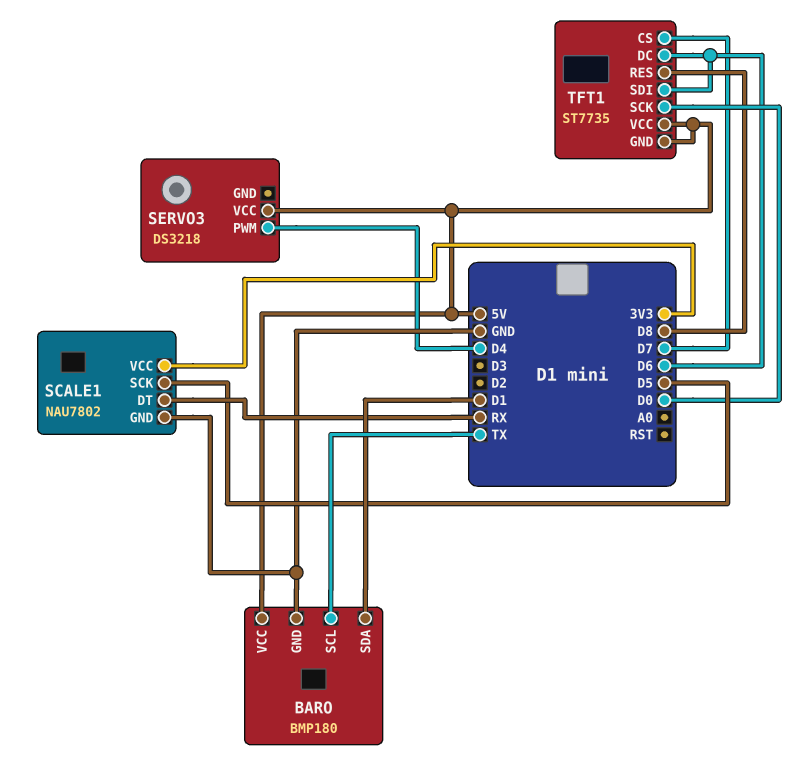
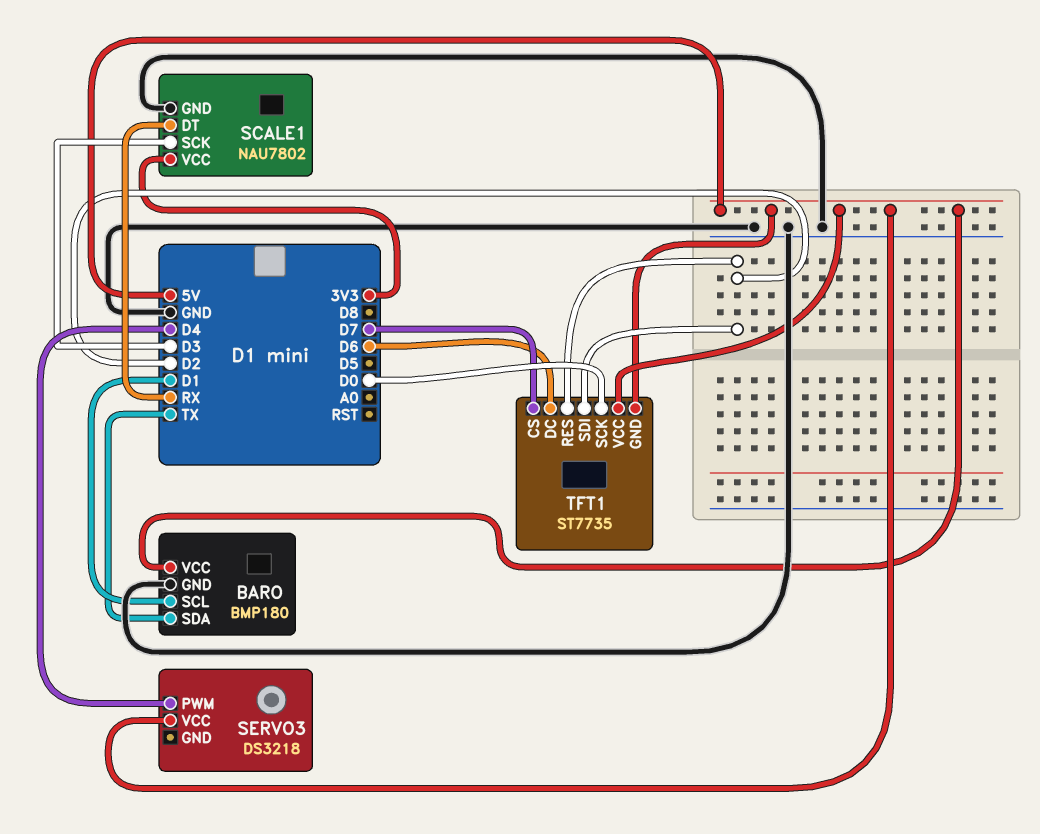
BARO pin SCL: TX -> D1
BARO pin SDA: D1 -> TX
SCALE1 pin SCK: D5 -> D3
TFT1 pin RES: D8 -> D2
TFT1 pin SDI: D6 -> D2

